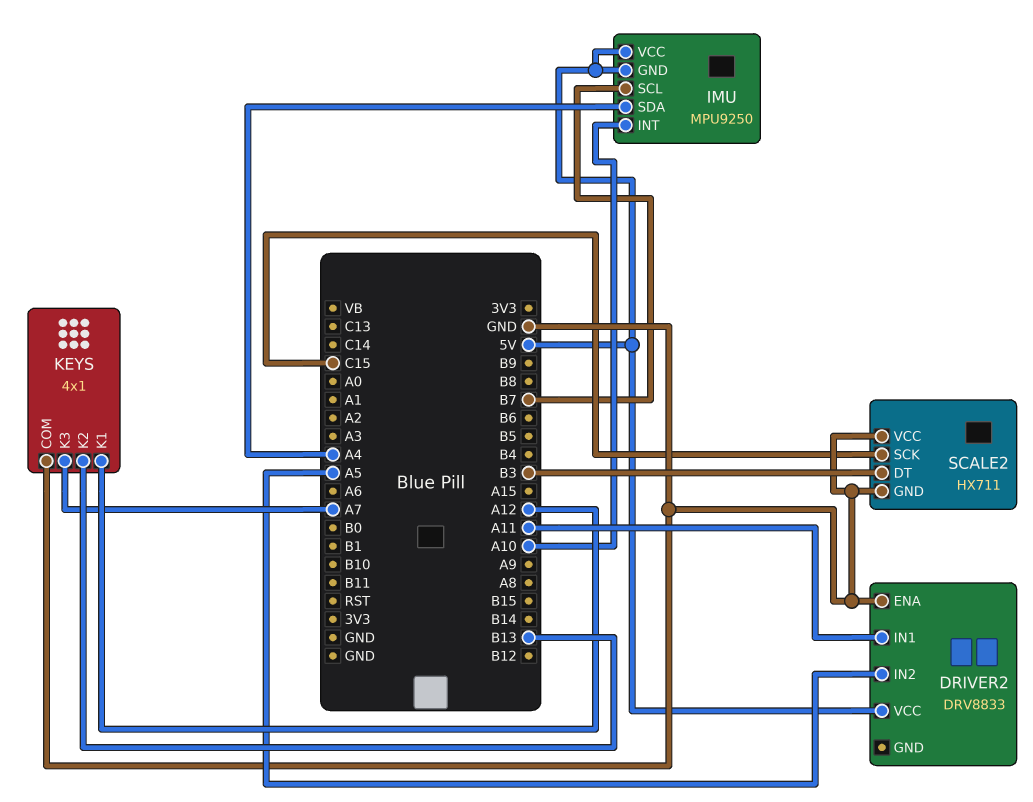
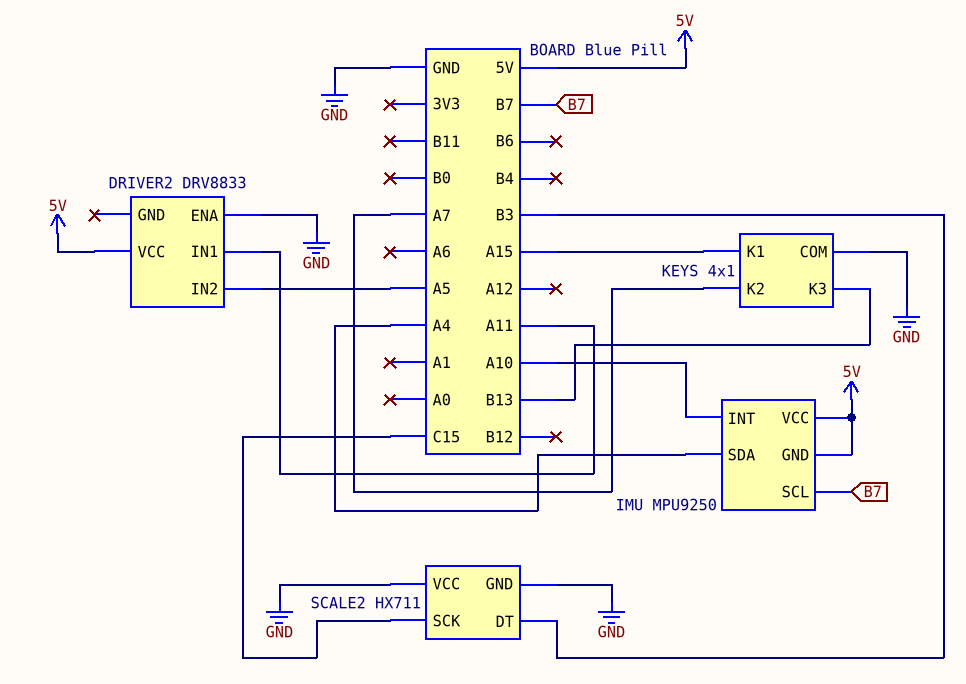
KEYS pin K1: A12 -> A15
KEYS pin K2: B13 -> A7
KEYS pin K3: A7 -> B13

